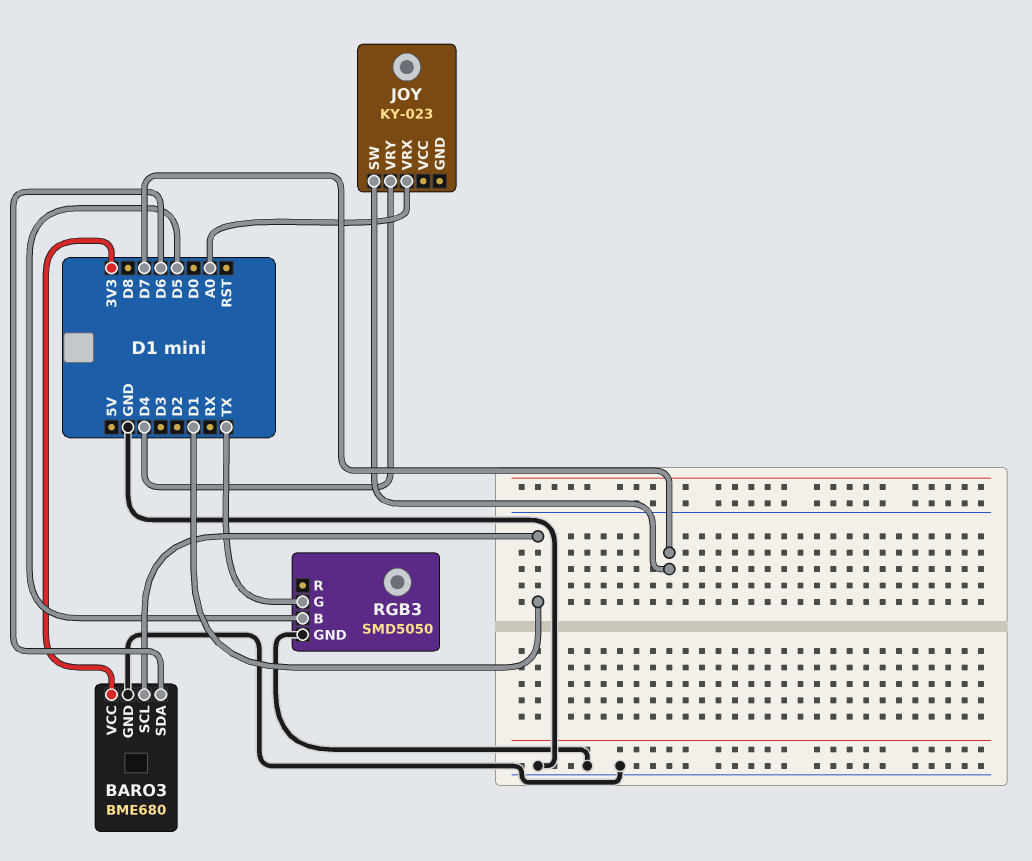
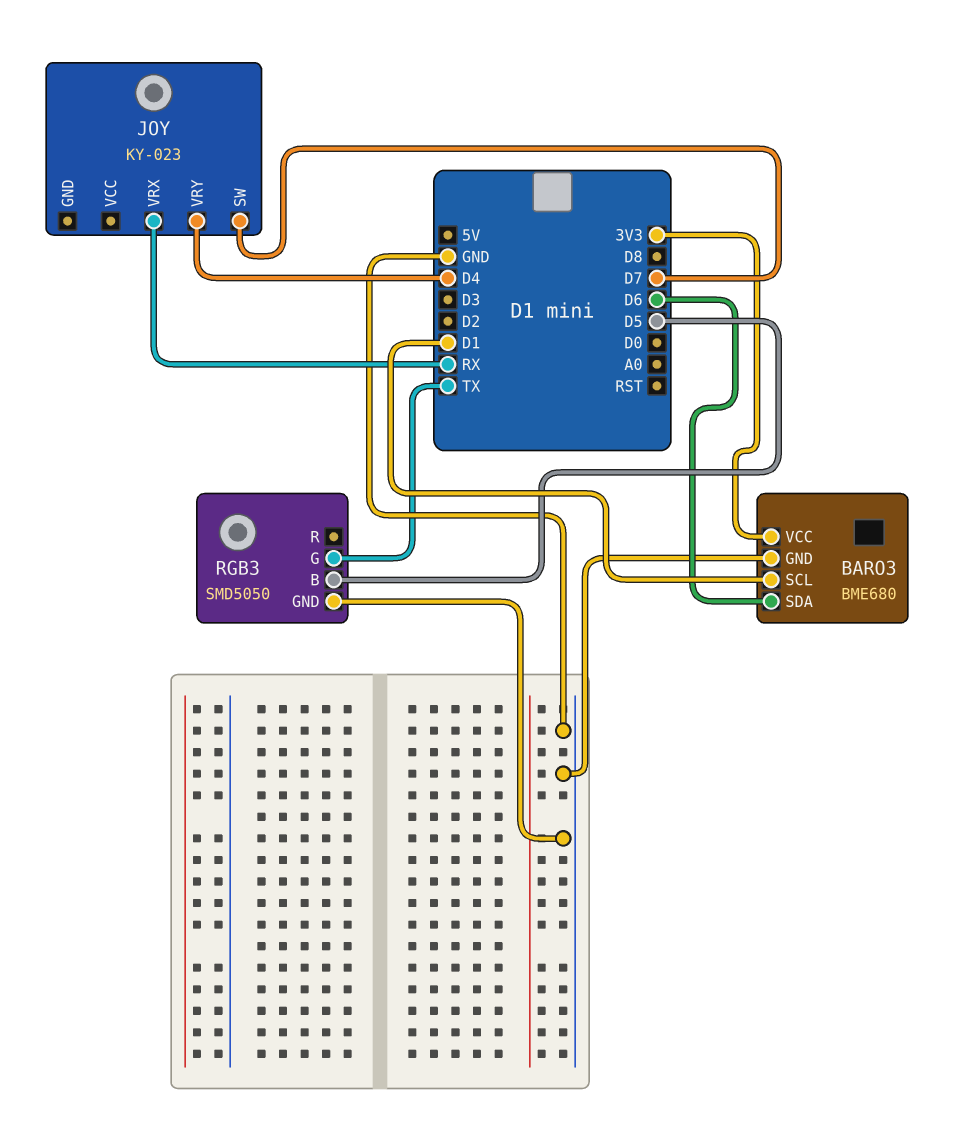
JOY pin VRX: A0 -> RX

